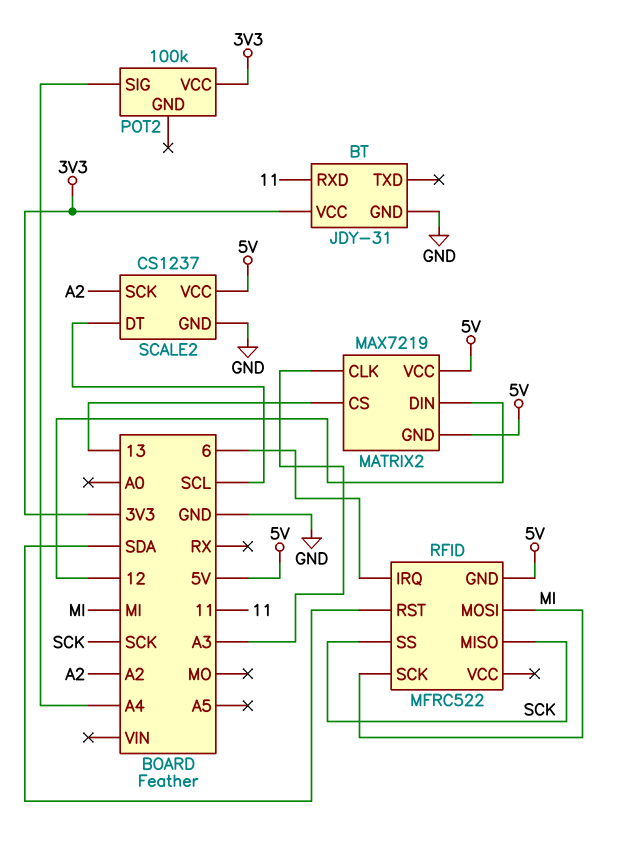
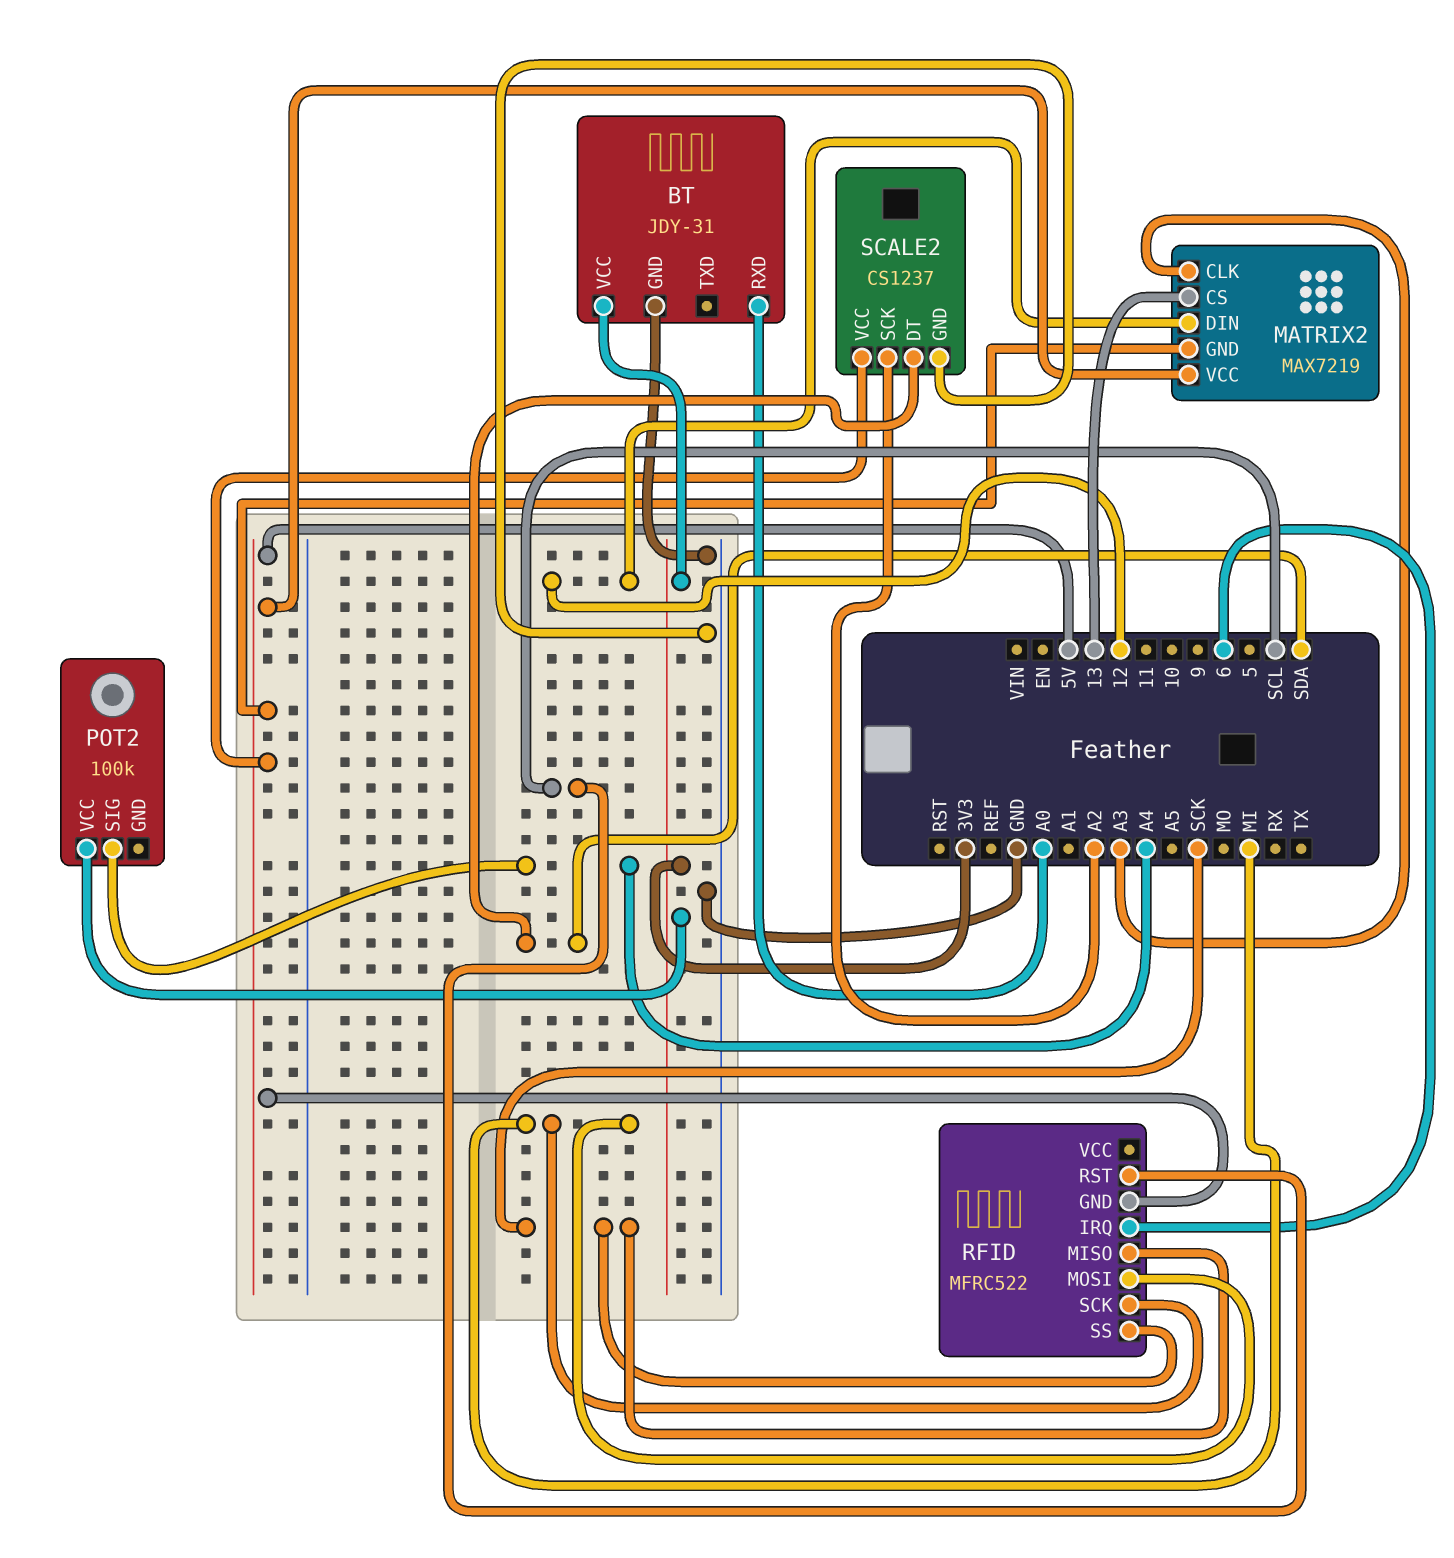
BT pin RXD: 11 -> A0
RFID pin RST: SDA -> SCL
SCALE2 pin DT: SCL -> SDA

